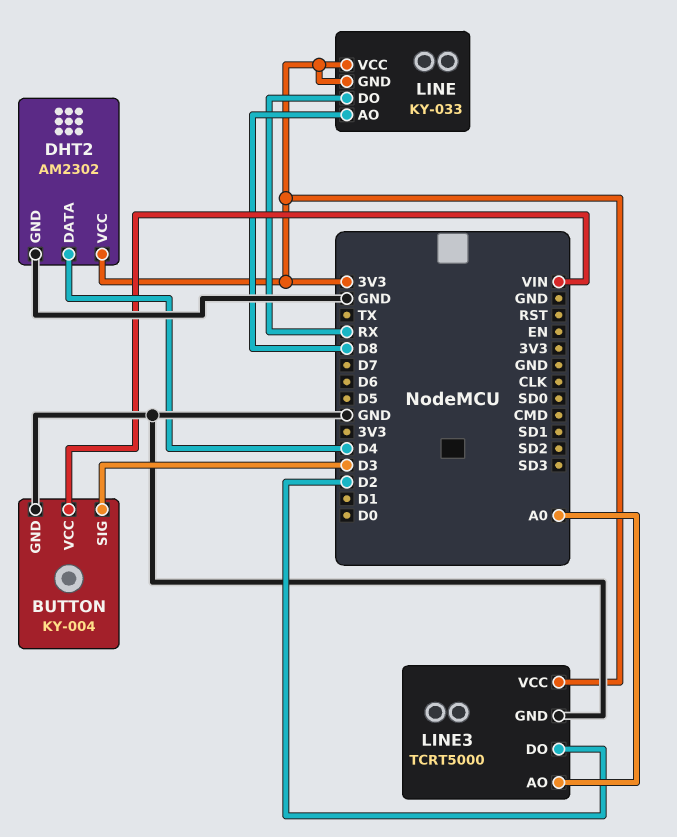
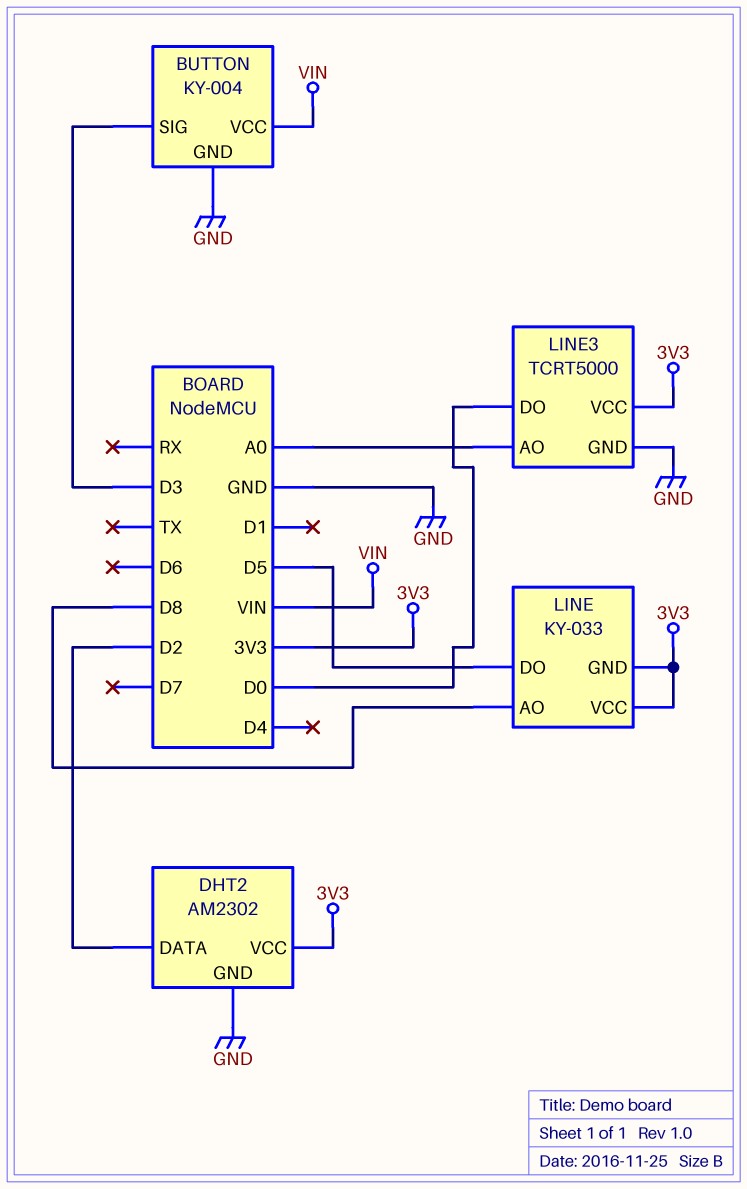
DHT2 pin DATA: D4 -> D2
LINE pin DO: RX -> D5
LINE3 pin DO: D2 -> D0

